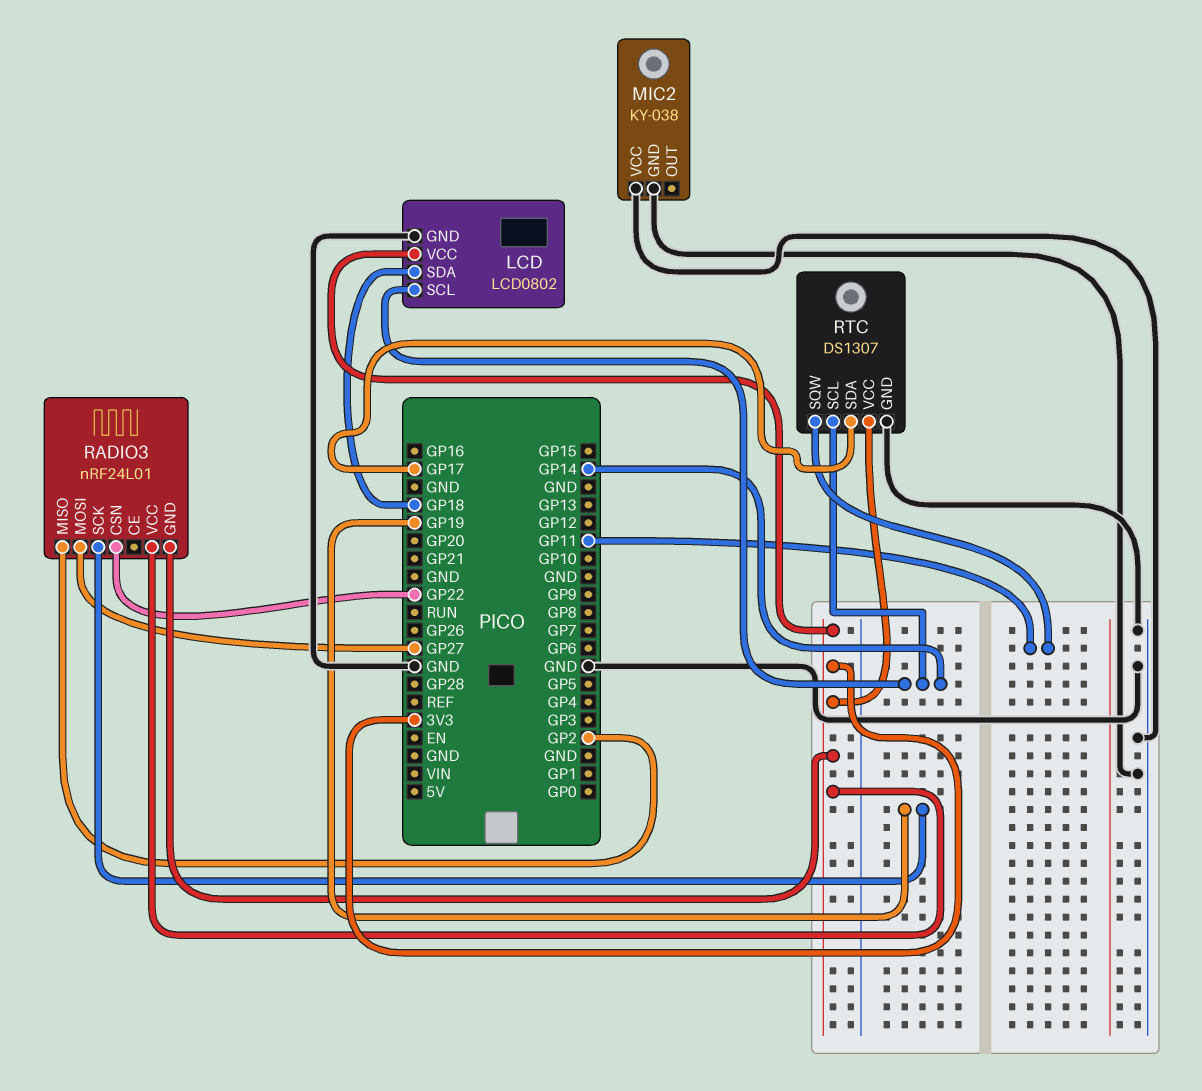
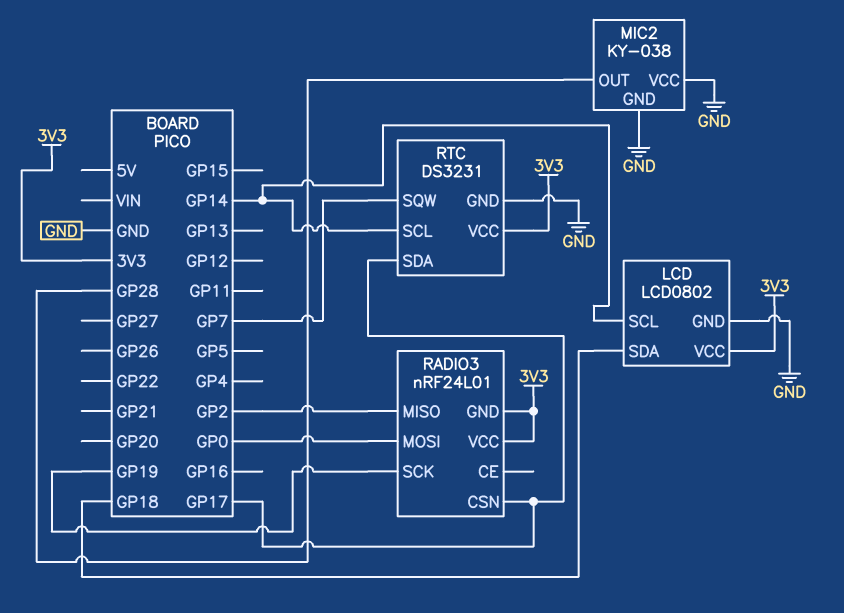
MIC2 pin OUT: none -> GP28
RADIO3 pin CSN: GP22 -> GP17
RADIO3 pin MOSI: GP27 -> GP0
RTC: DS1307 -> DS3231
RTC pin SQW: GP11 -> GP7

